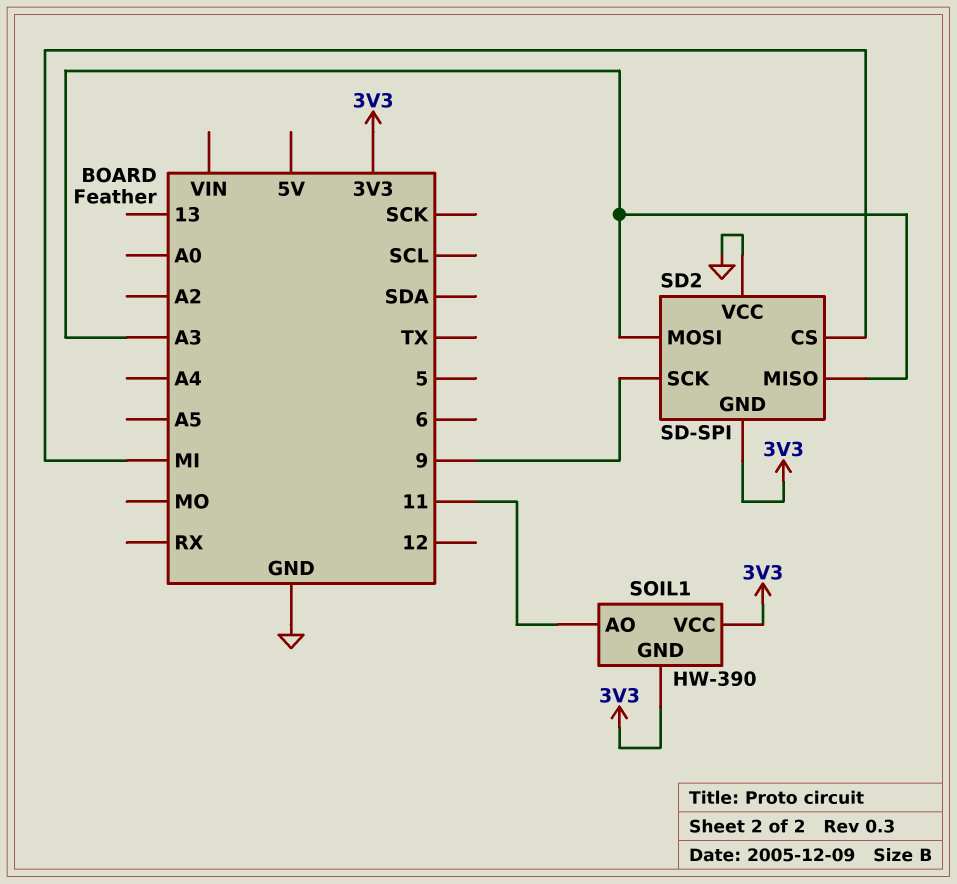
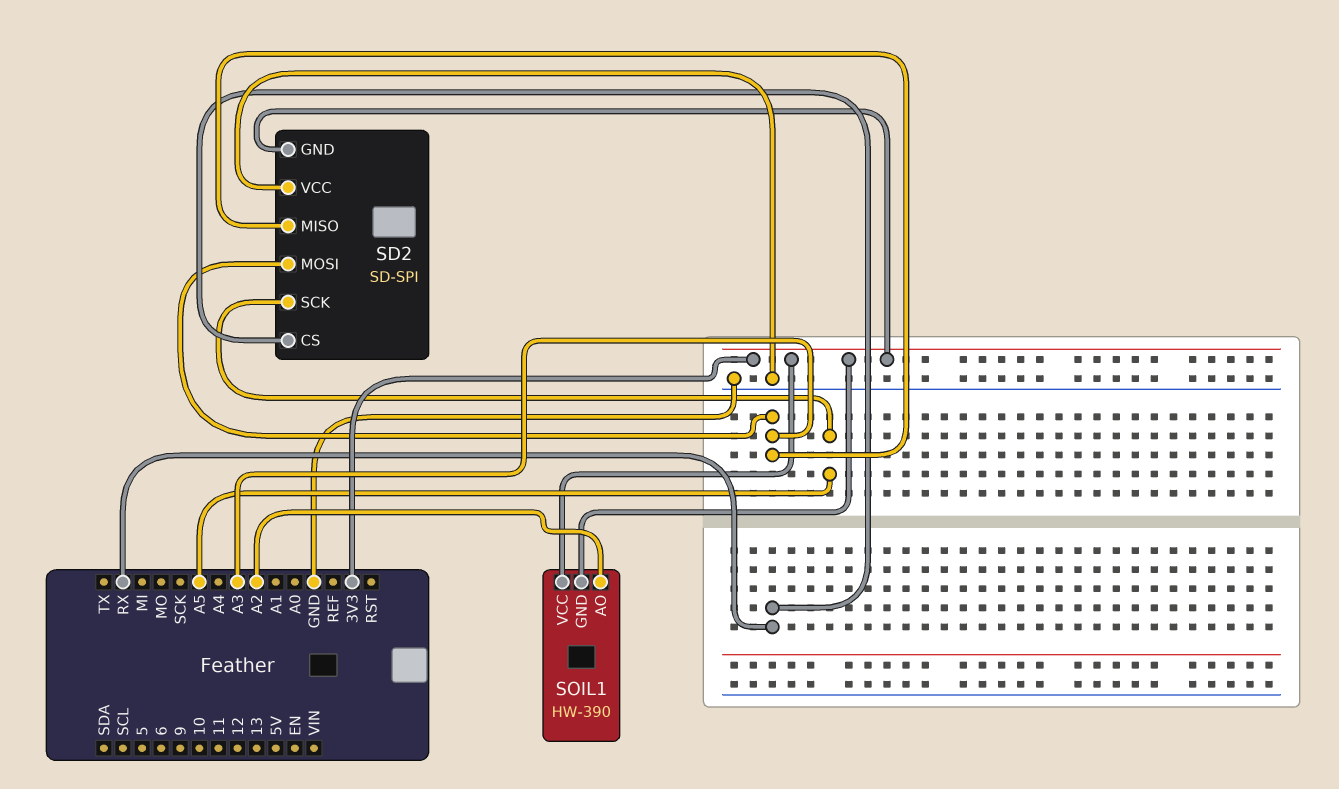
SD2 pin CS: MI -> RX
SD2 pin SCK: 9 -> A5
SOIL1 pin AO: 11 -> A2

